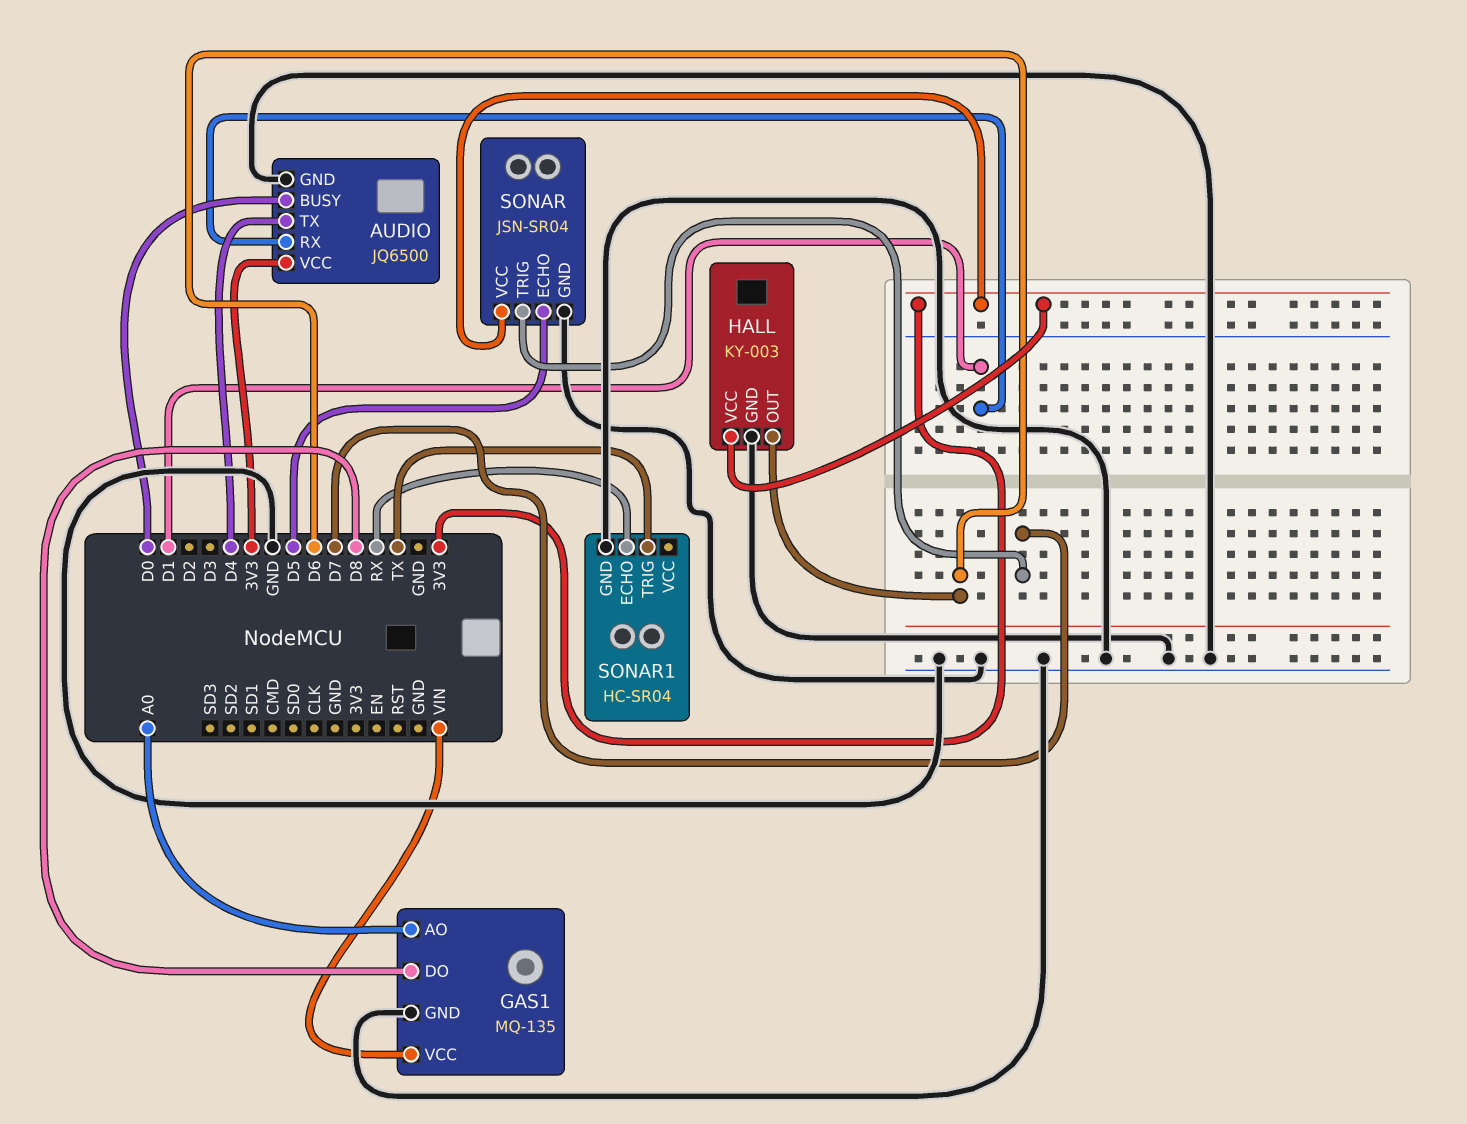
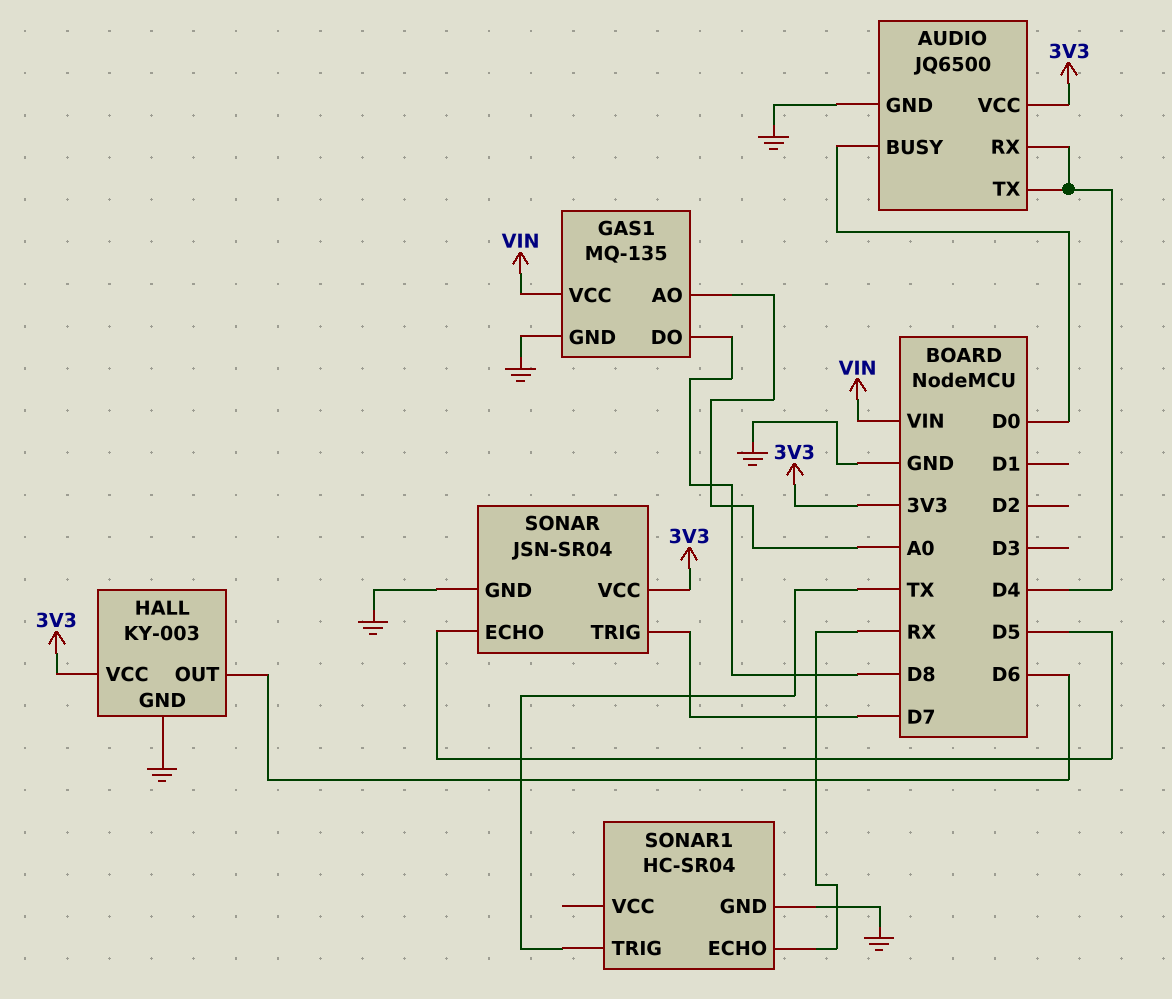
AUDIO pin RX: D1 -> D4

